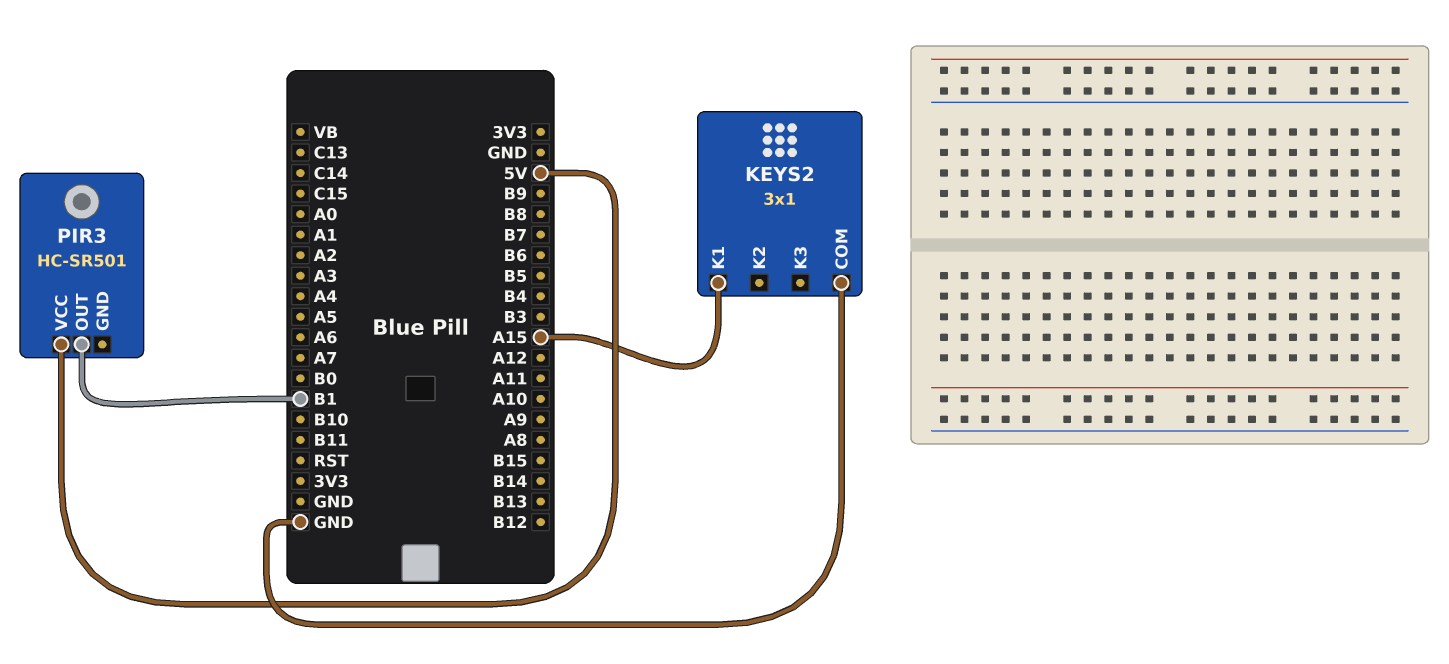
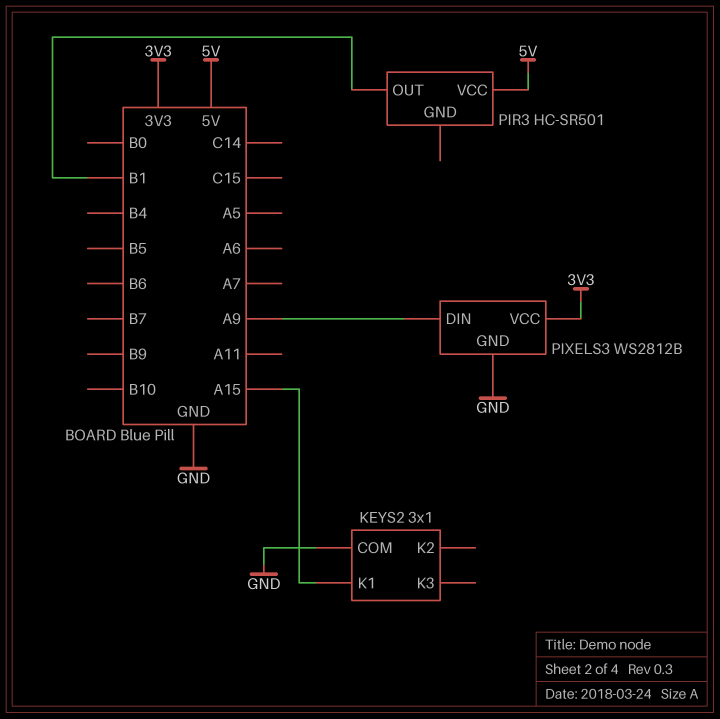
PIXELS3: none -> WS2812B
PIXELS3 pin DIN: none -> A9
PIXELS3 pin GND: none -> GND
PIXELS3 pin VCC: none -> 3V3

